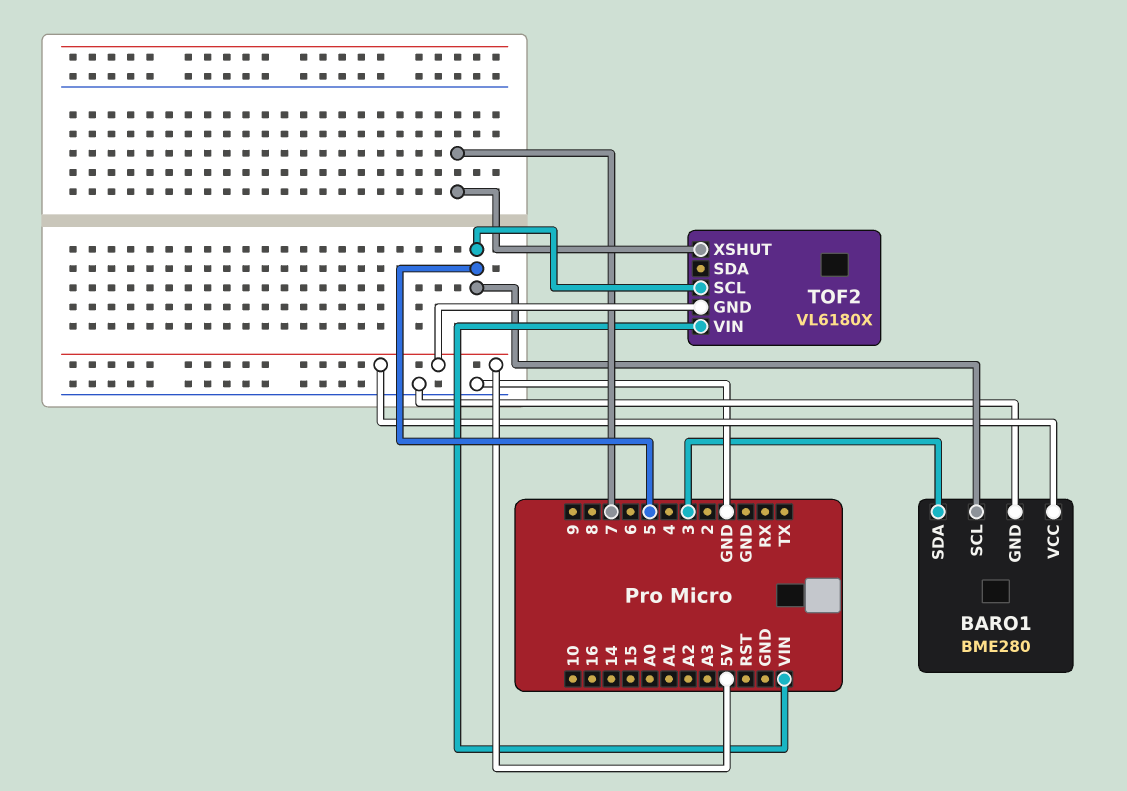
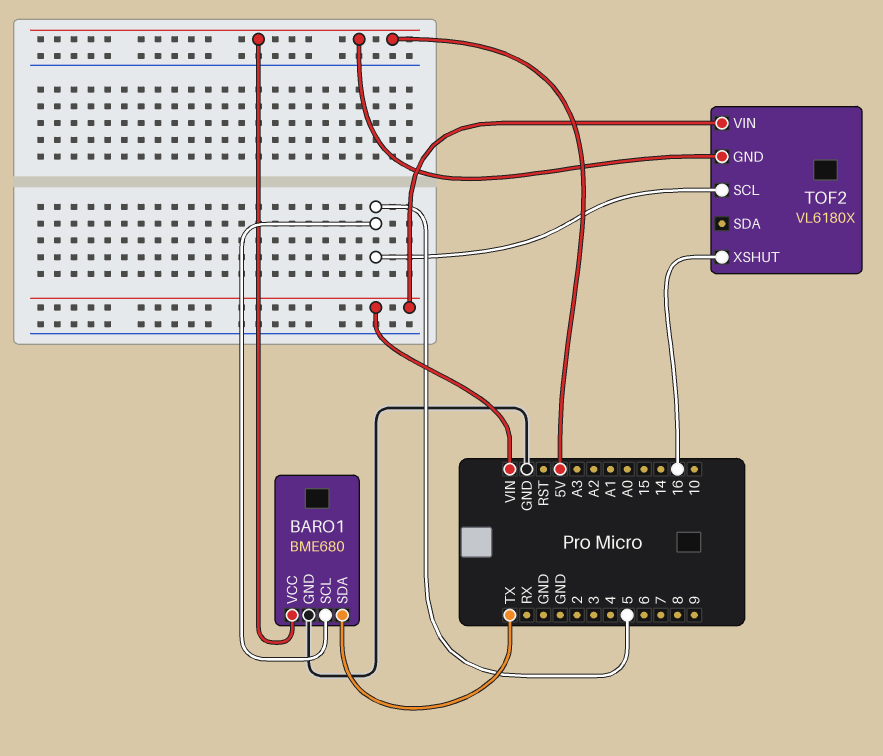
BARO1: BME280 -> BME680
BARO1 pin SDA: 3 -> TX
TOF2 pin XSHUT: 7 -> 16

